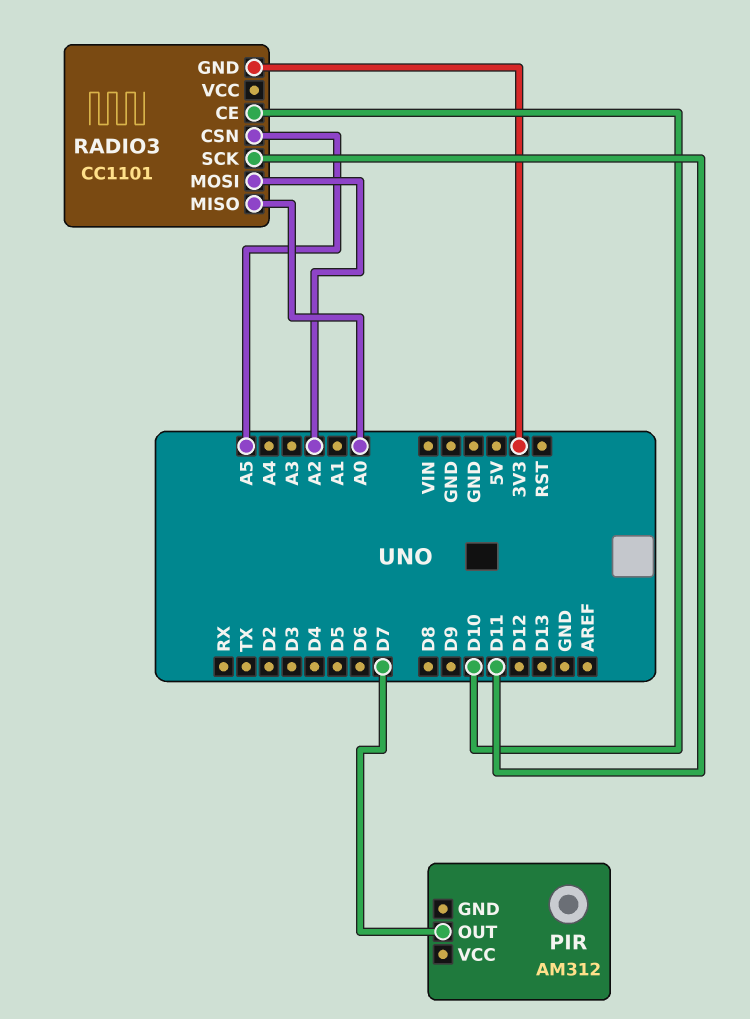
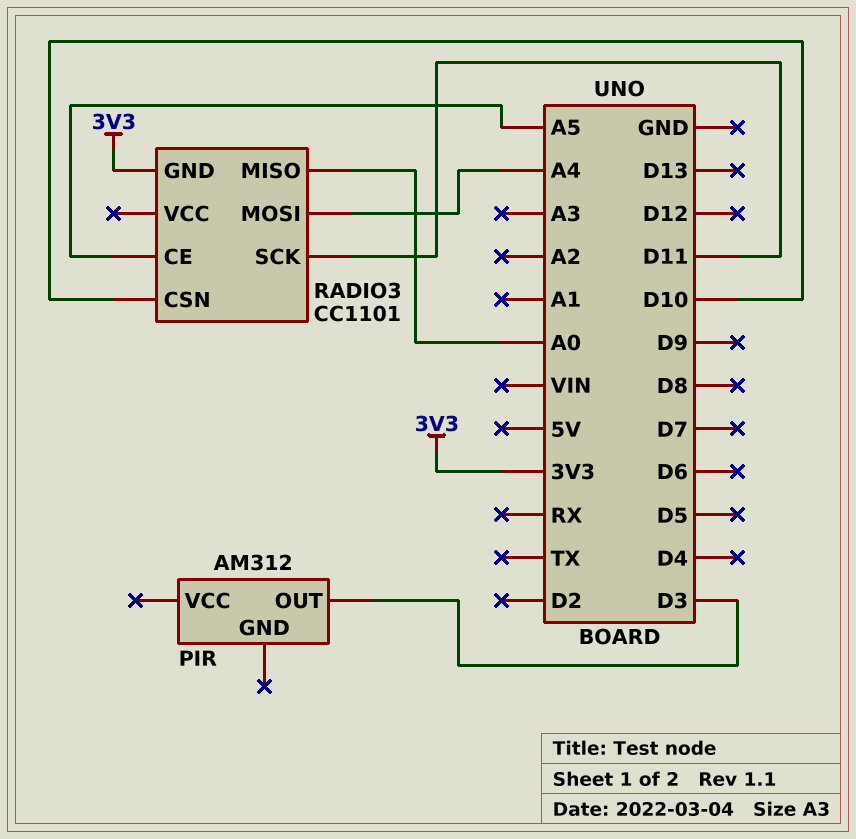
PIR pin OUT: D7 -> D3
RADIO3 pin CE: D10 -> A5
RADIO3 pin CSN: A5 -> D10
RADIO3 pin MOSI: A2 -> A4

